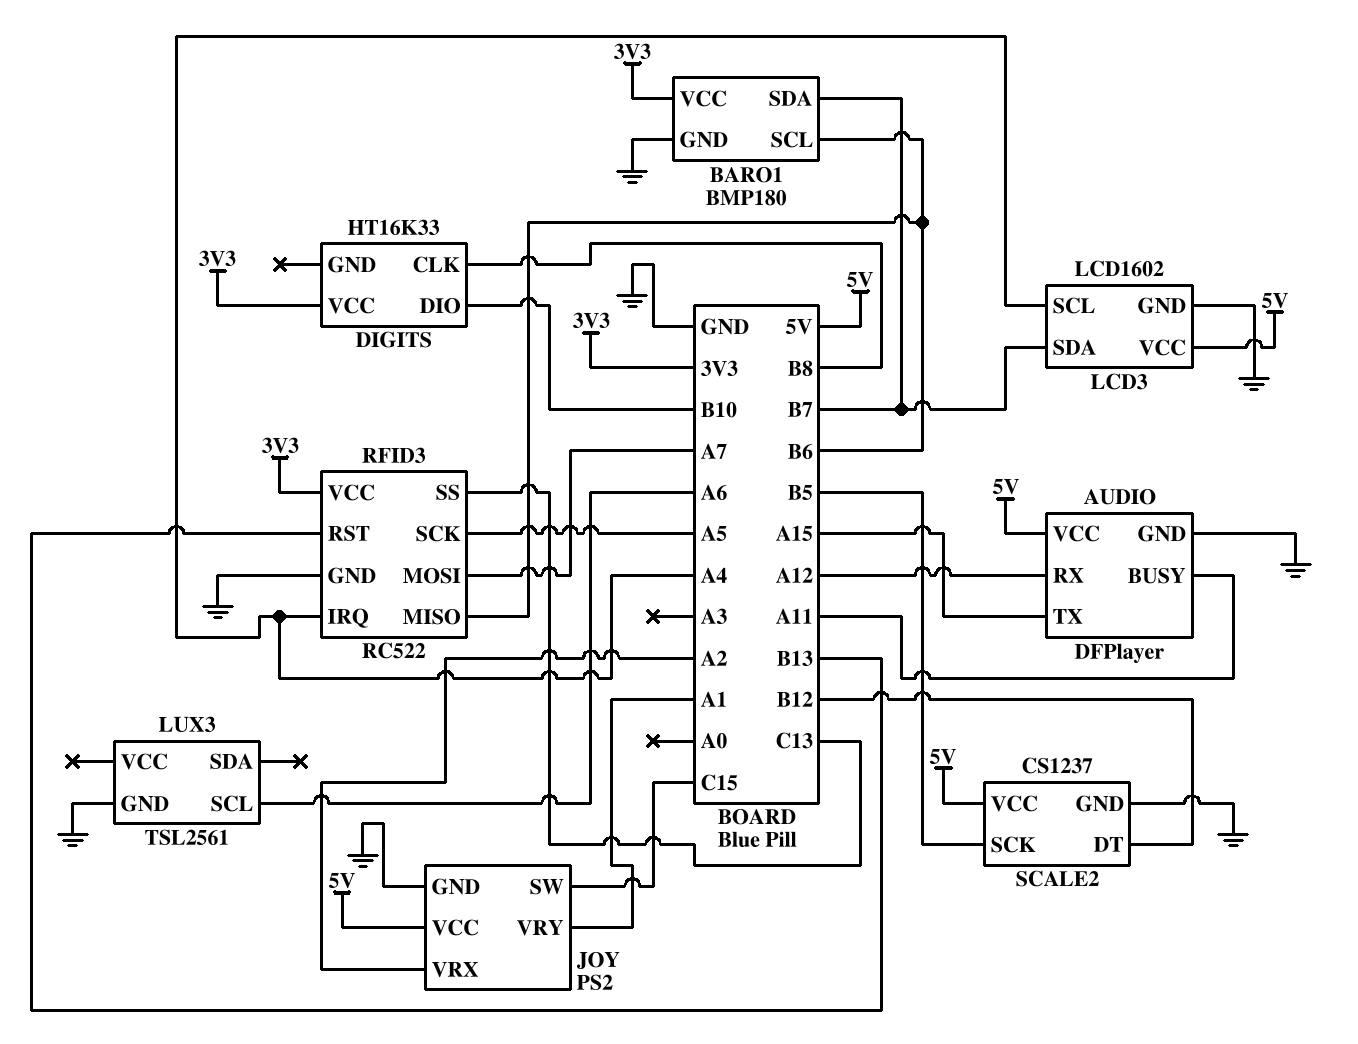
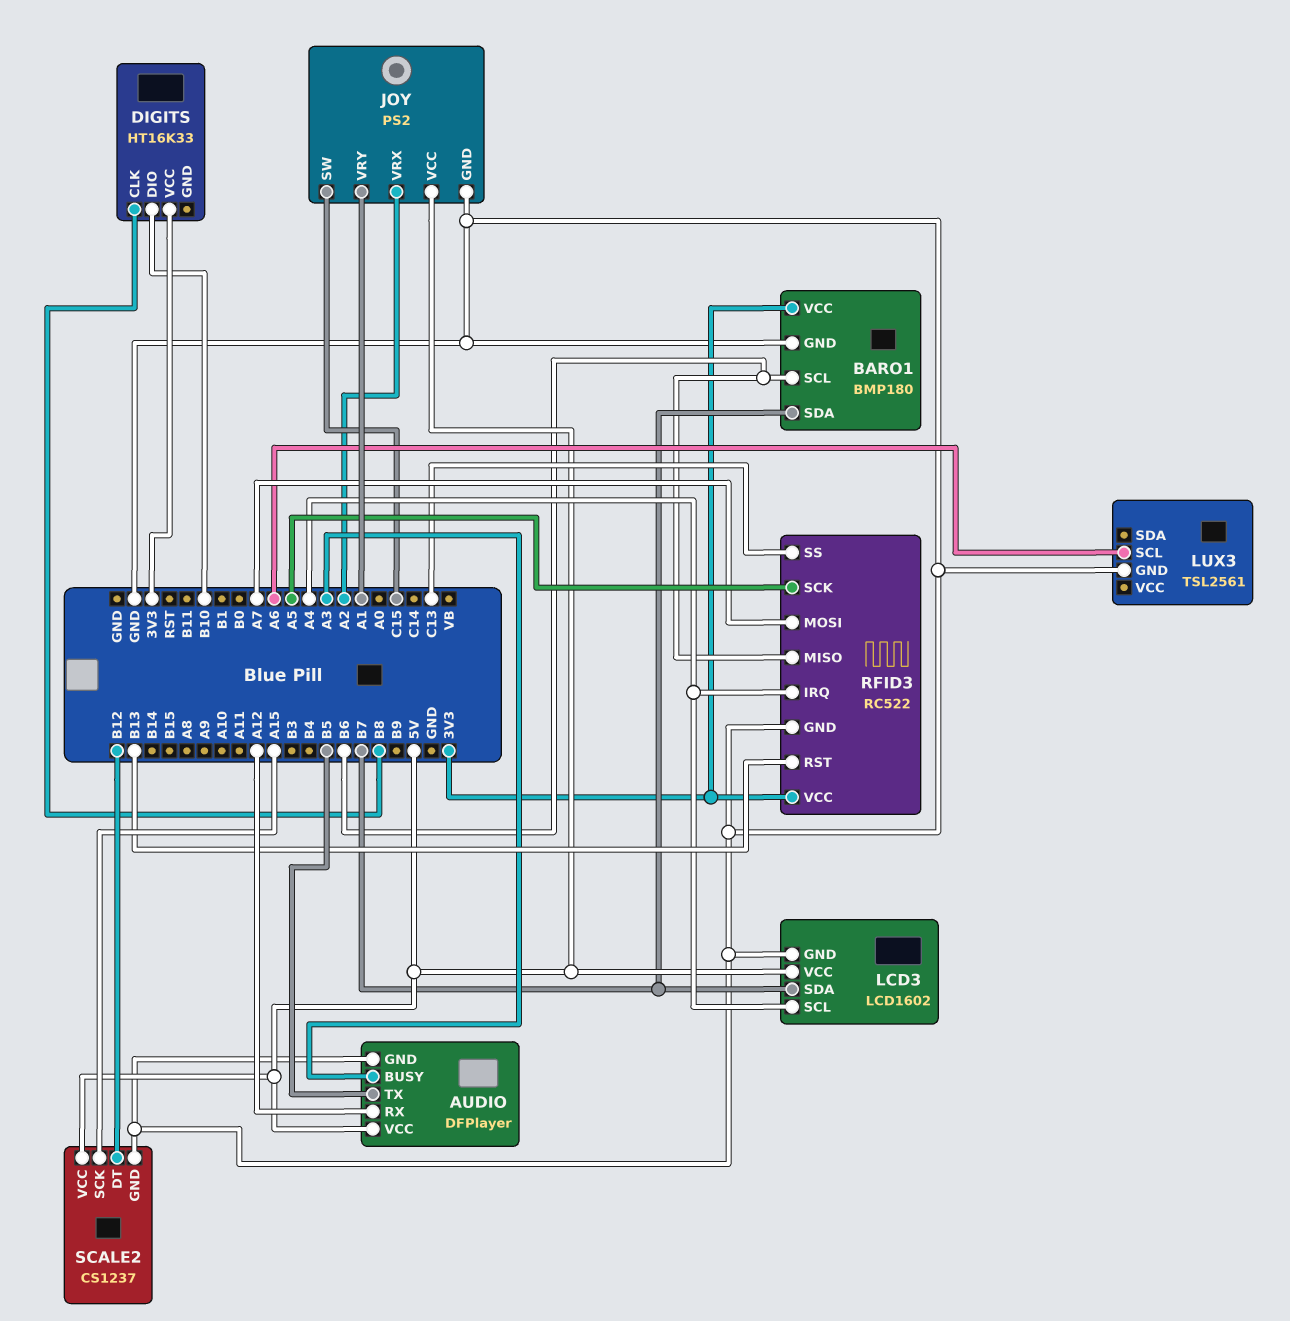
AUDIO pin BUSY: A11 -> A3
AUDIO pin TX: A15 -> B5
SCALE2 pin SCK: B5 -> A15

